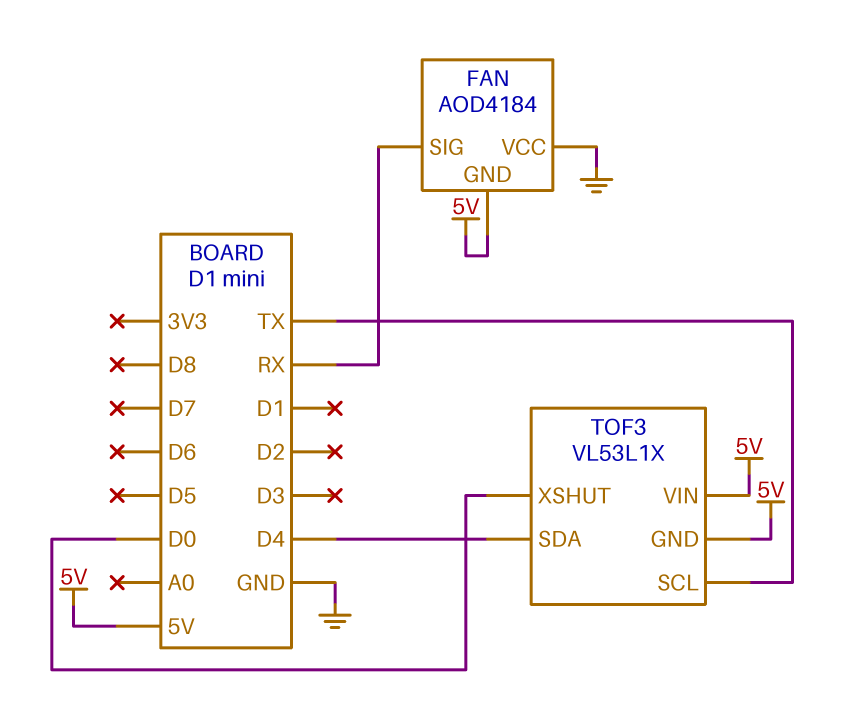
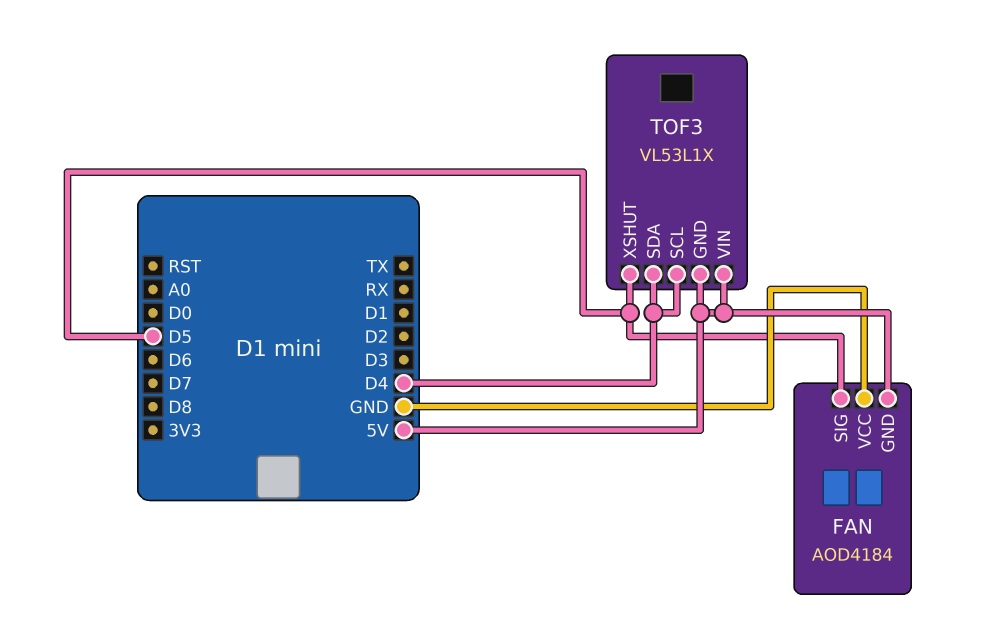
FAN pin SIG: RX -> D5
TOF3 pin SCL: TX -> D4
TOF3 pin XSHUT: D0 -> D5

